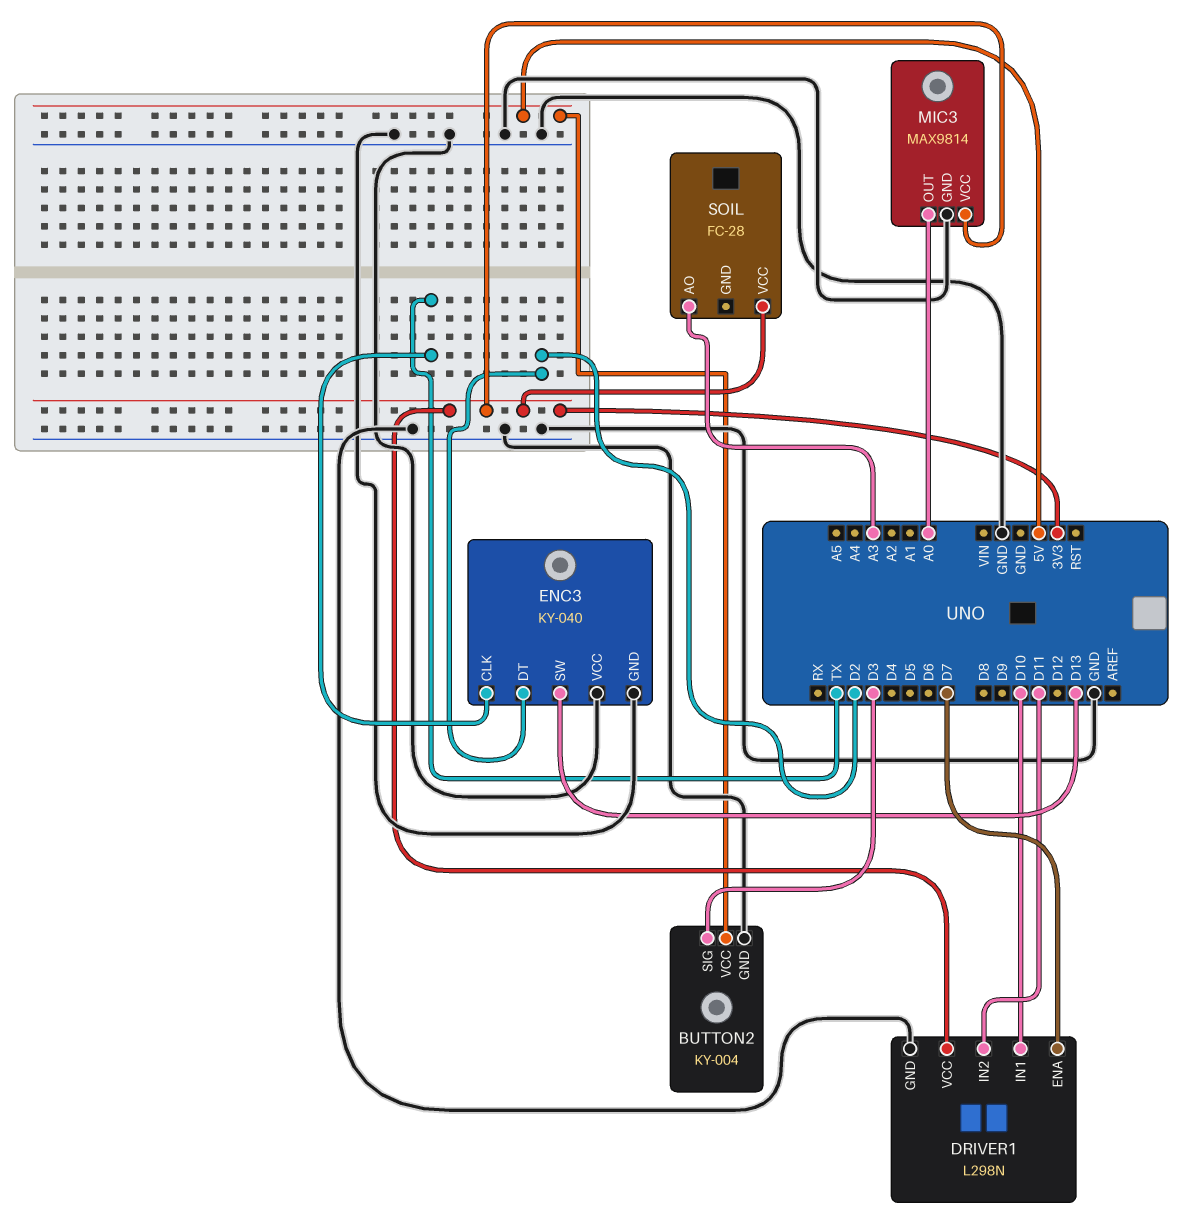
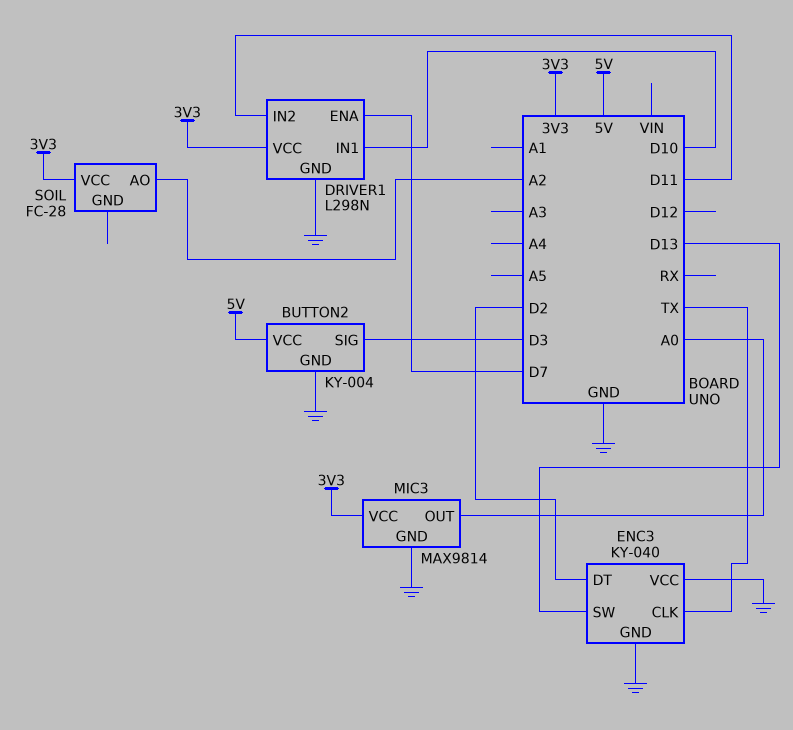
SOIL pin AO: A3 -> A2

